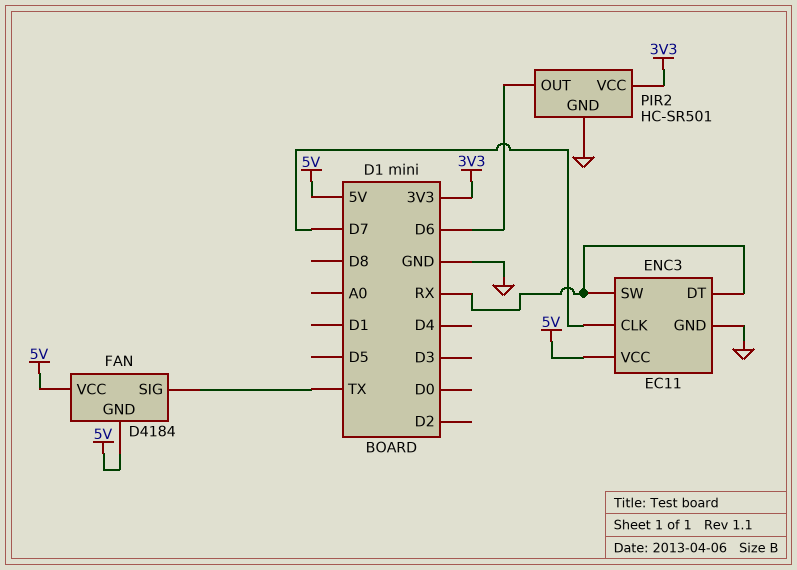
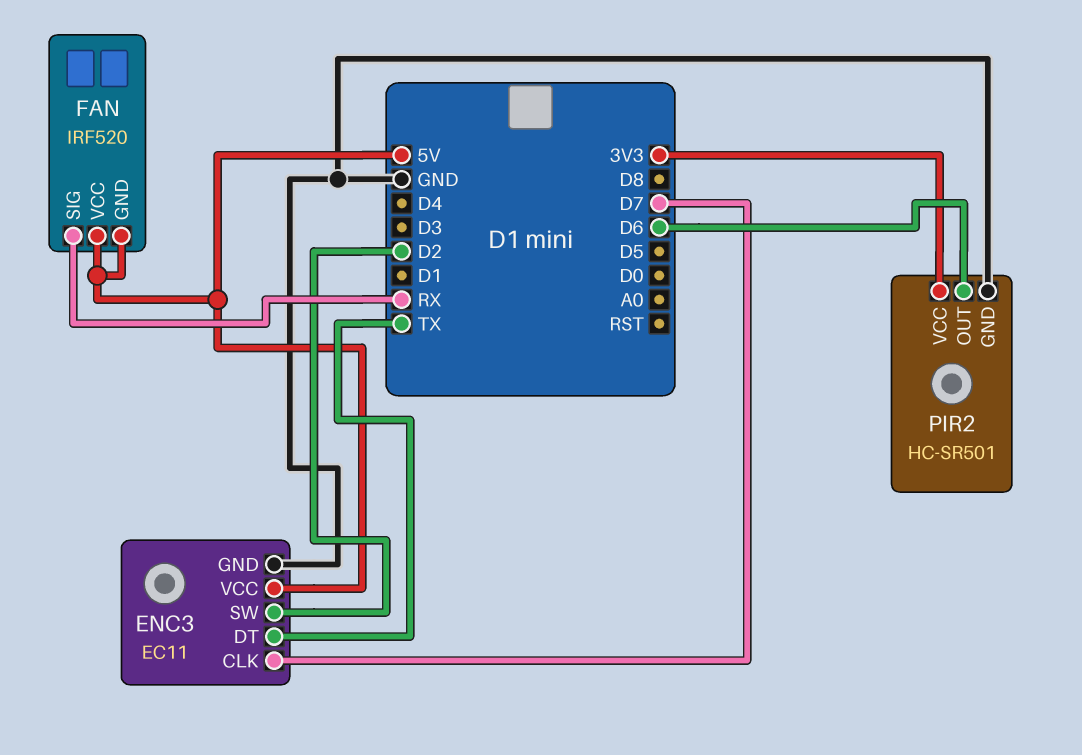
ENC3 pin DT: RX -> TX
ENC3 pin SW: RX -> D2
FAN: D4184 -> IRF520
FAN pin SIG: TX -> RX

